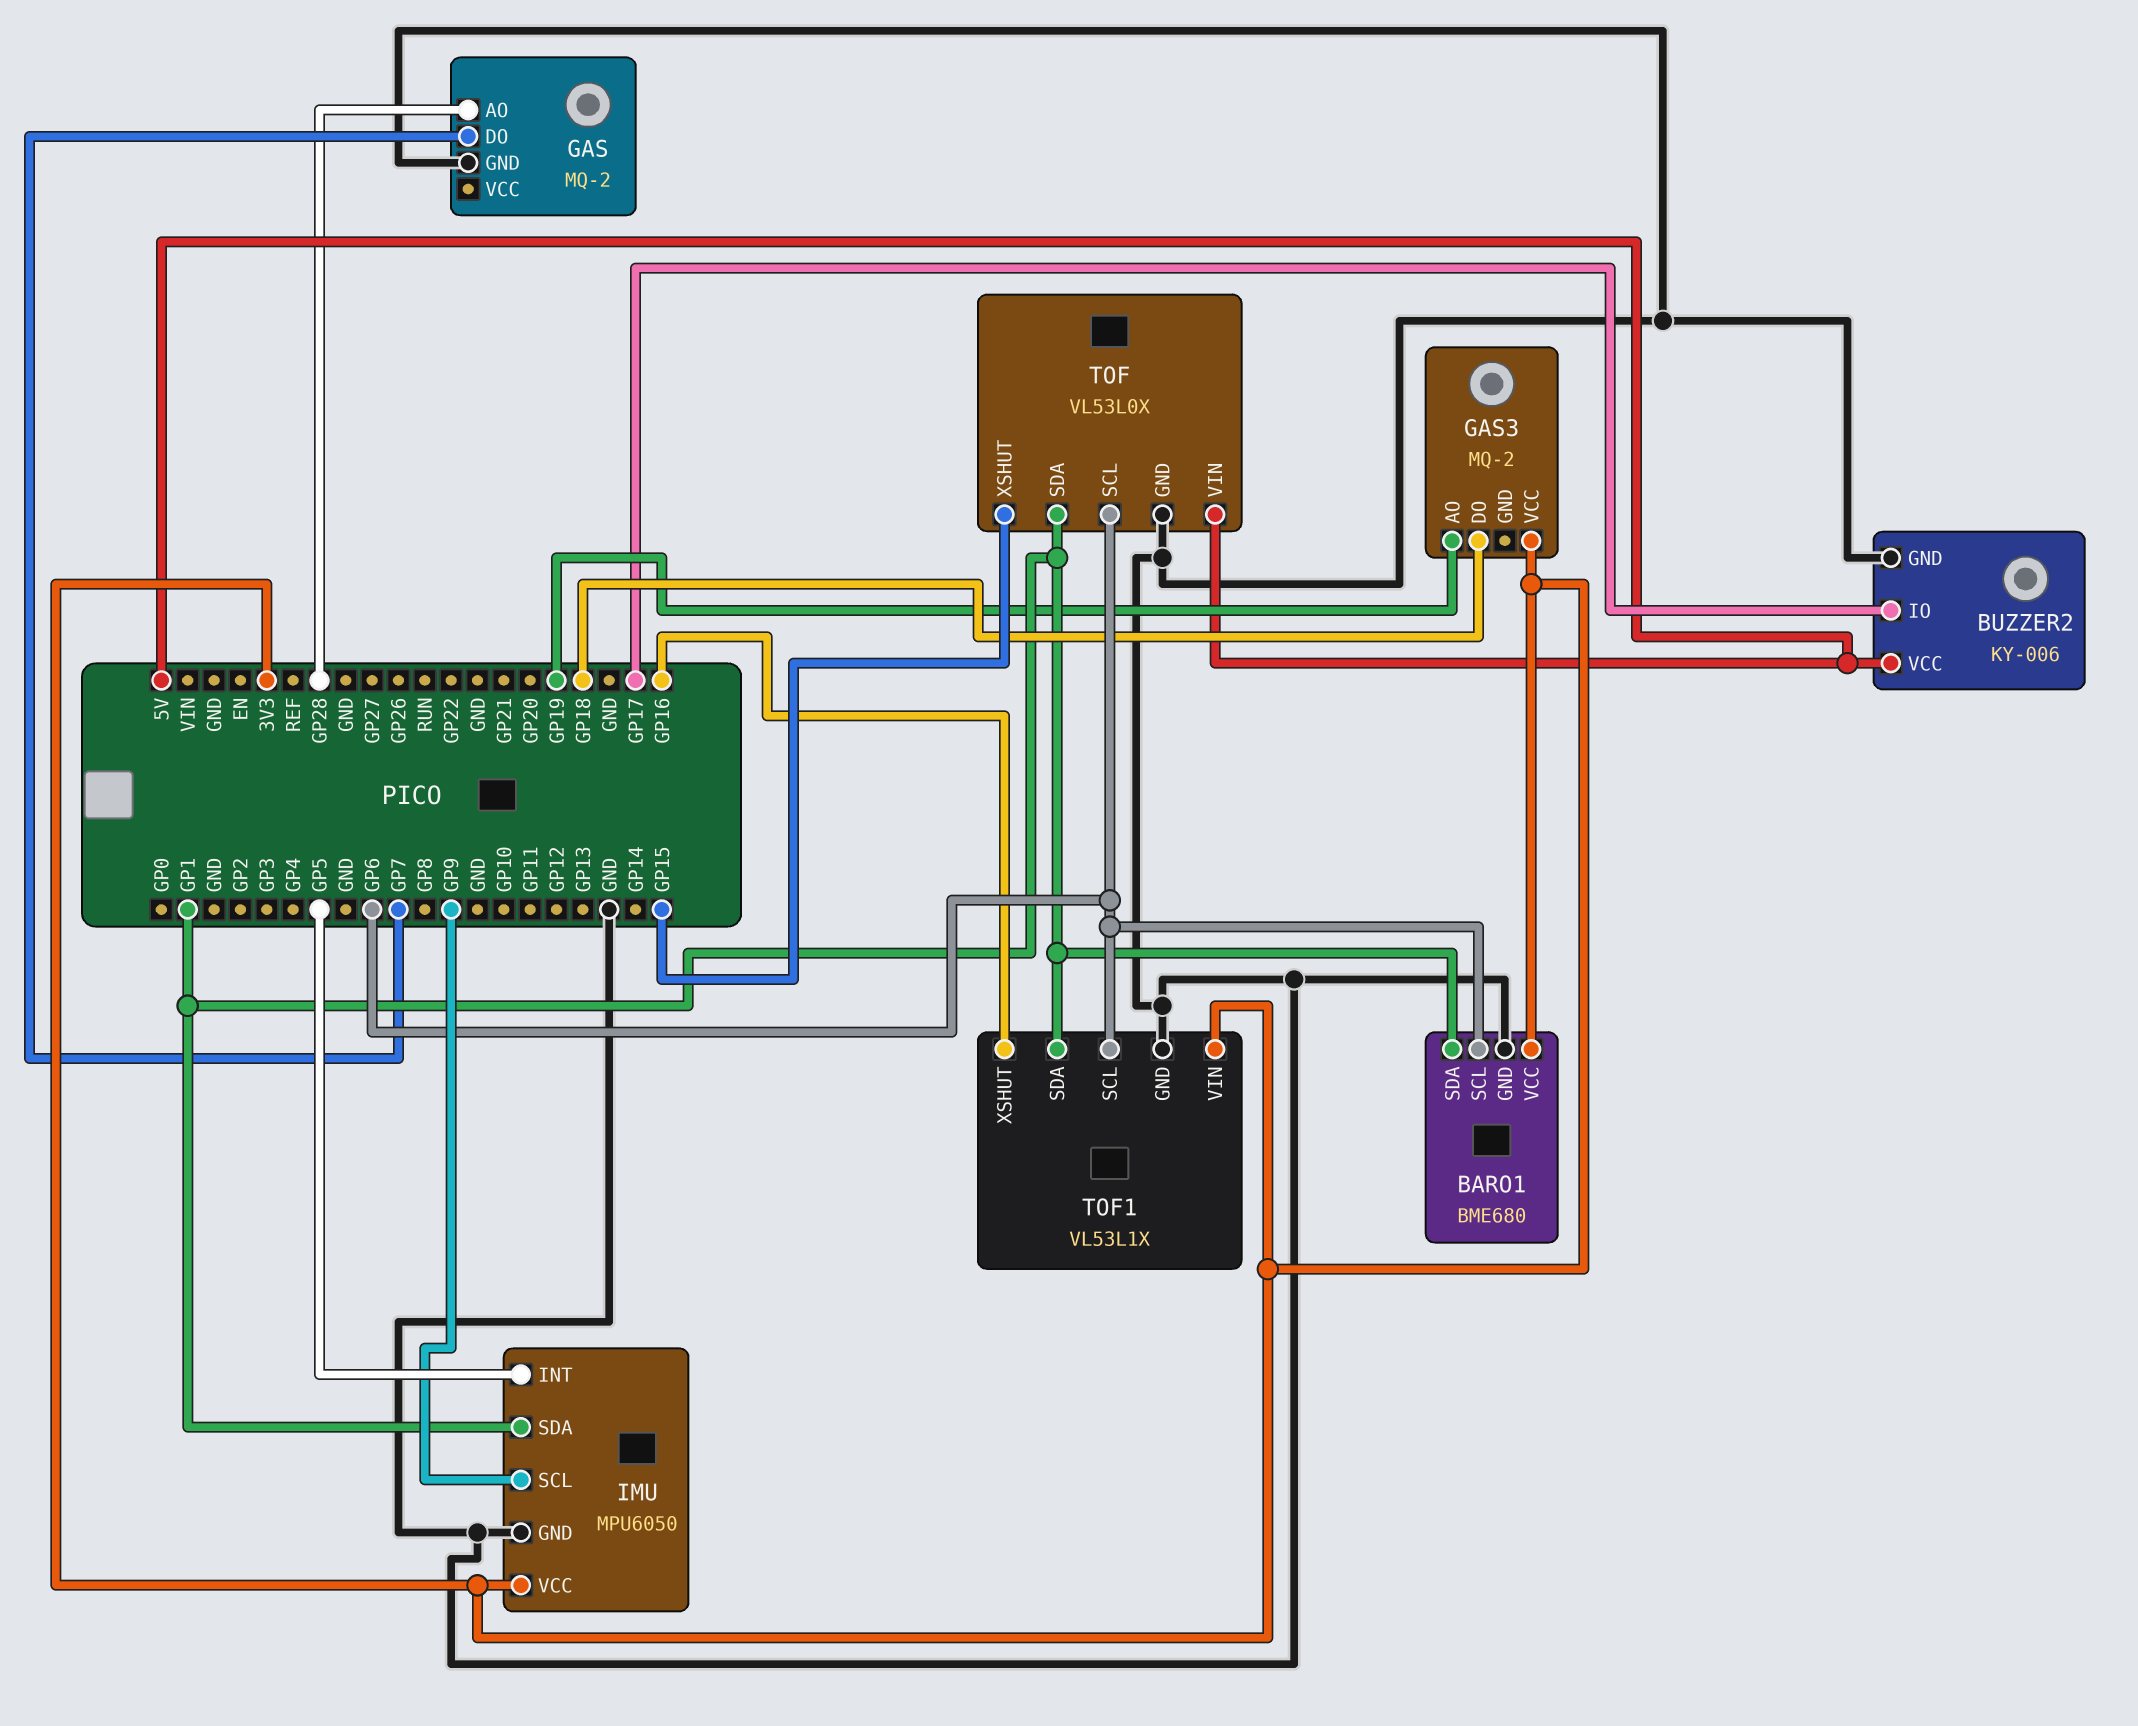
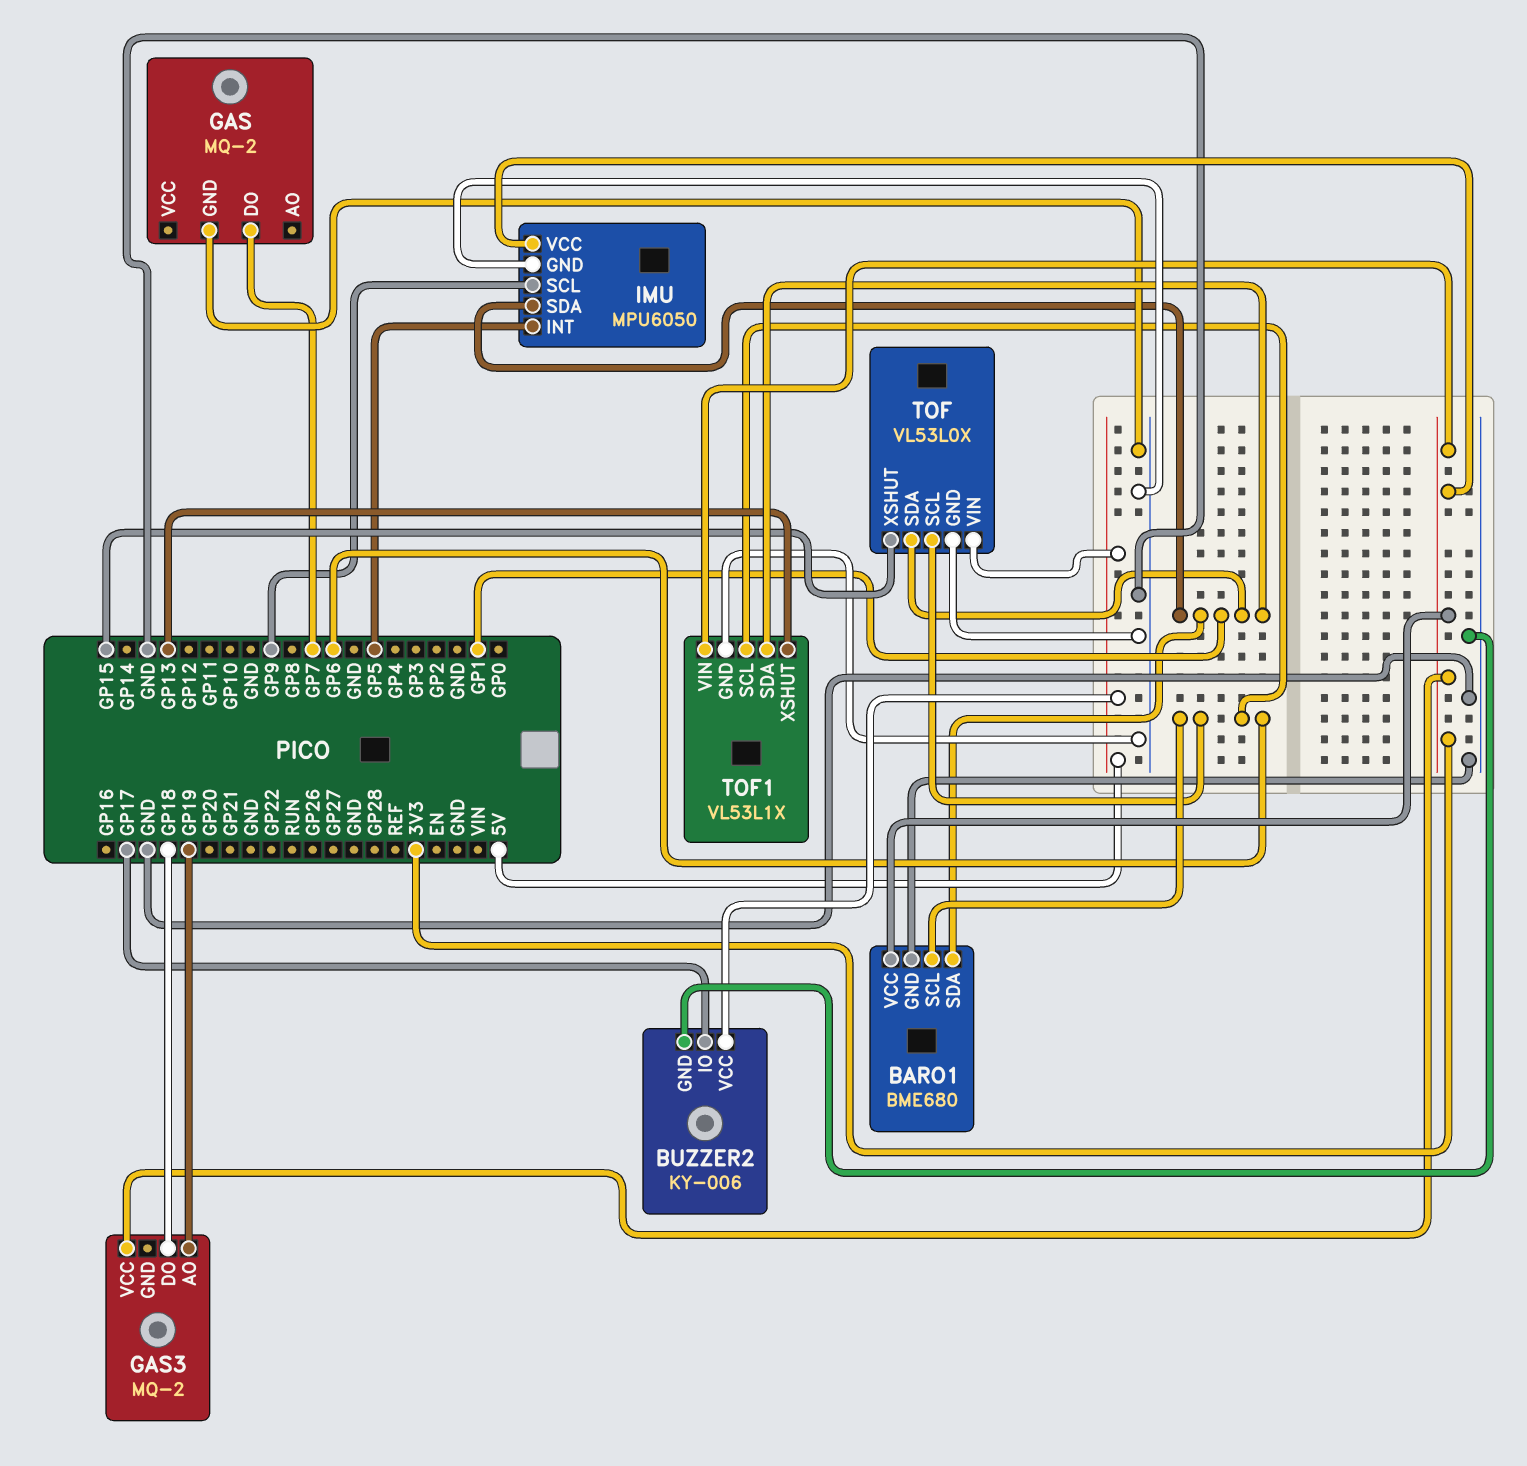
GAS pin AO: GP28 -> none
TOF1 pin XSHUT: GP16 -> GP13

